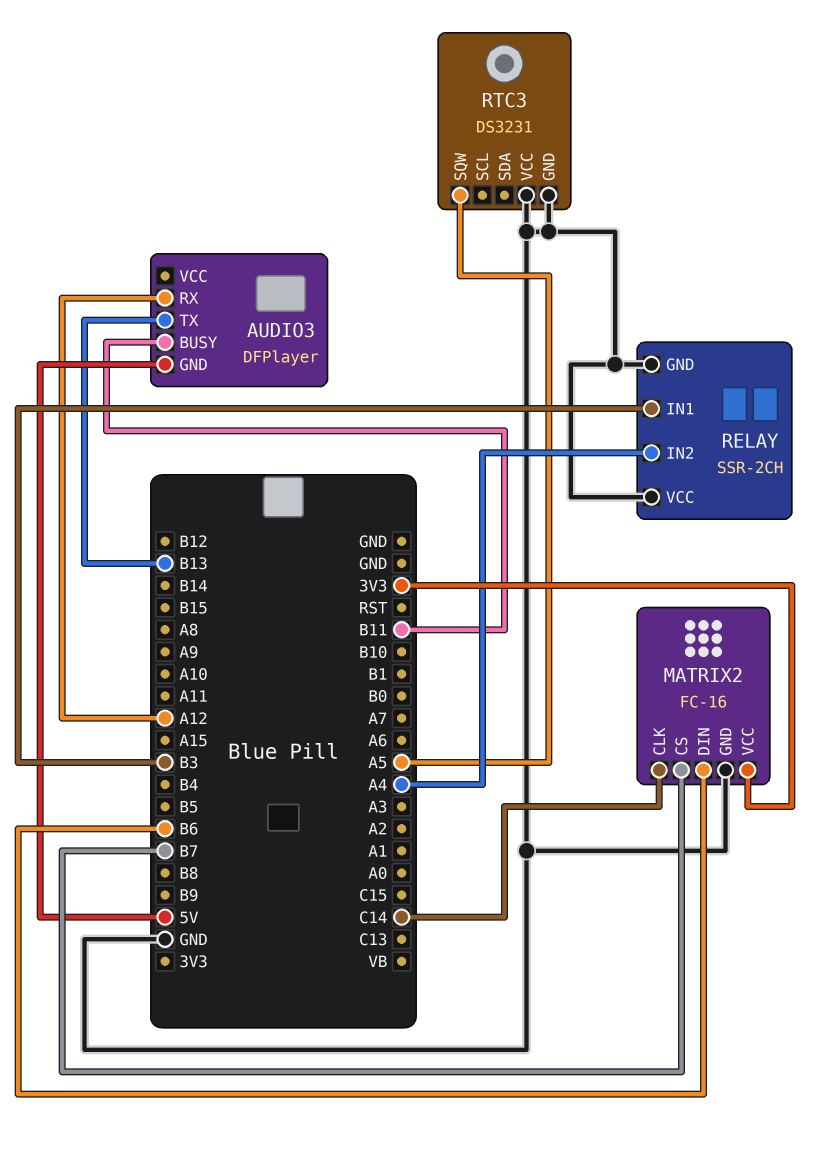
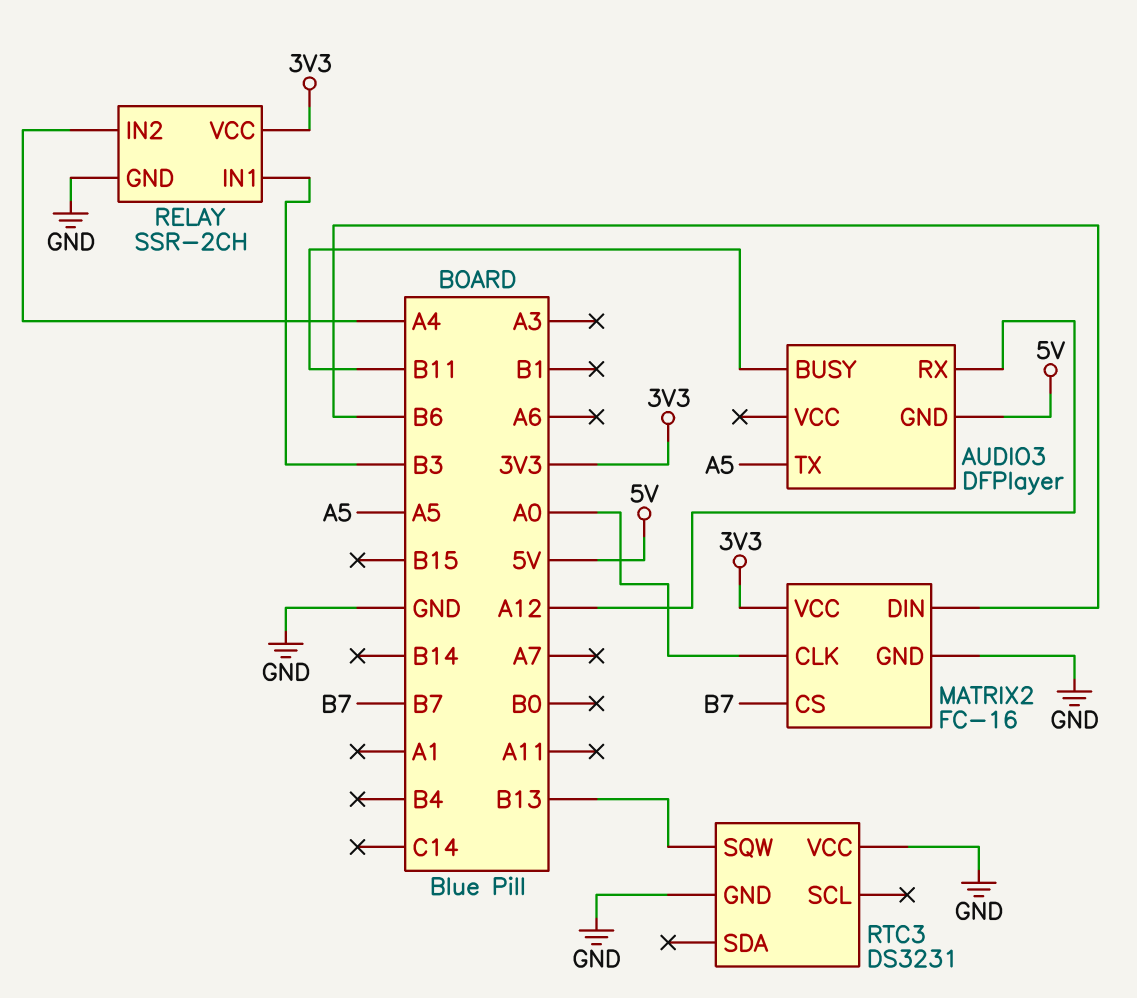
AUDIO3 pin TX: B13 -> A5
MATRIX2 pin CLK: C14 -> A0
RELAY pin VCC: GND -> 3V3
RTC3 pin SQW: A5 -> B13

